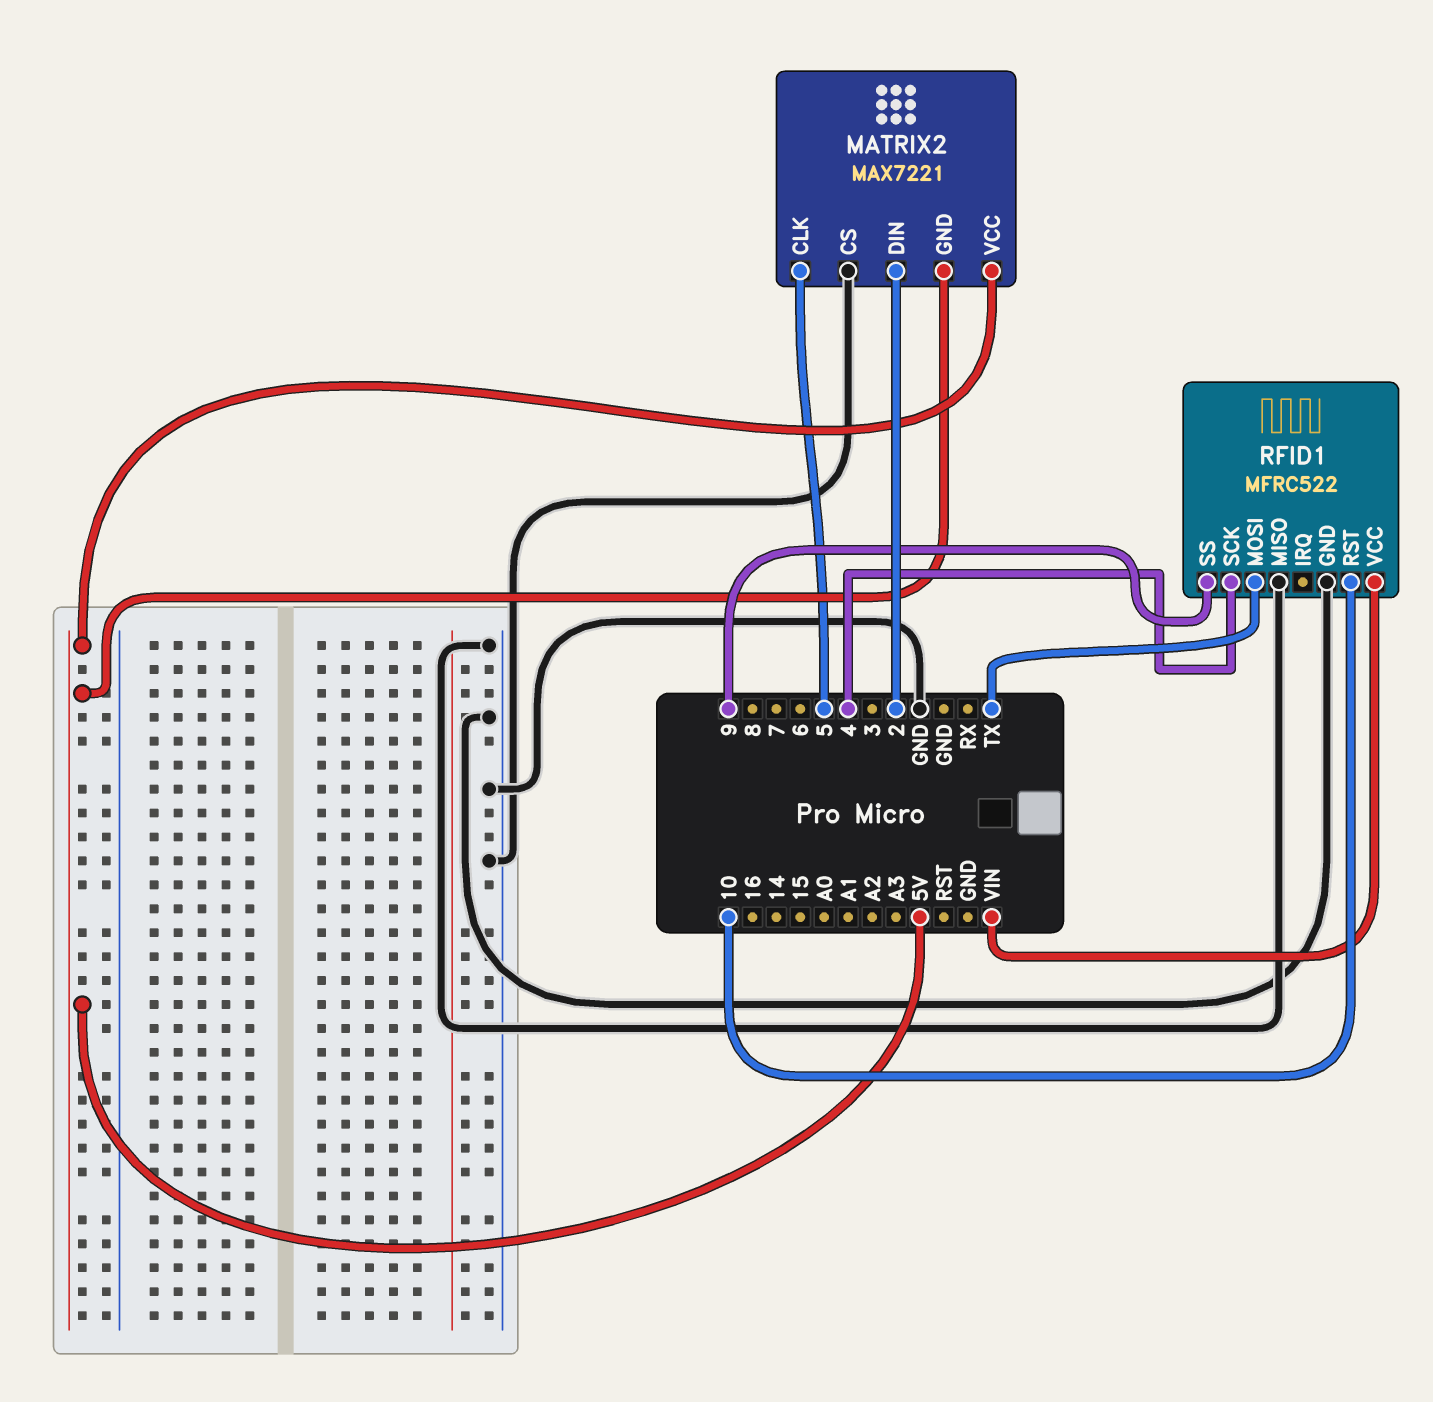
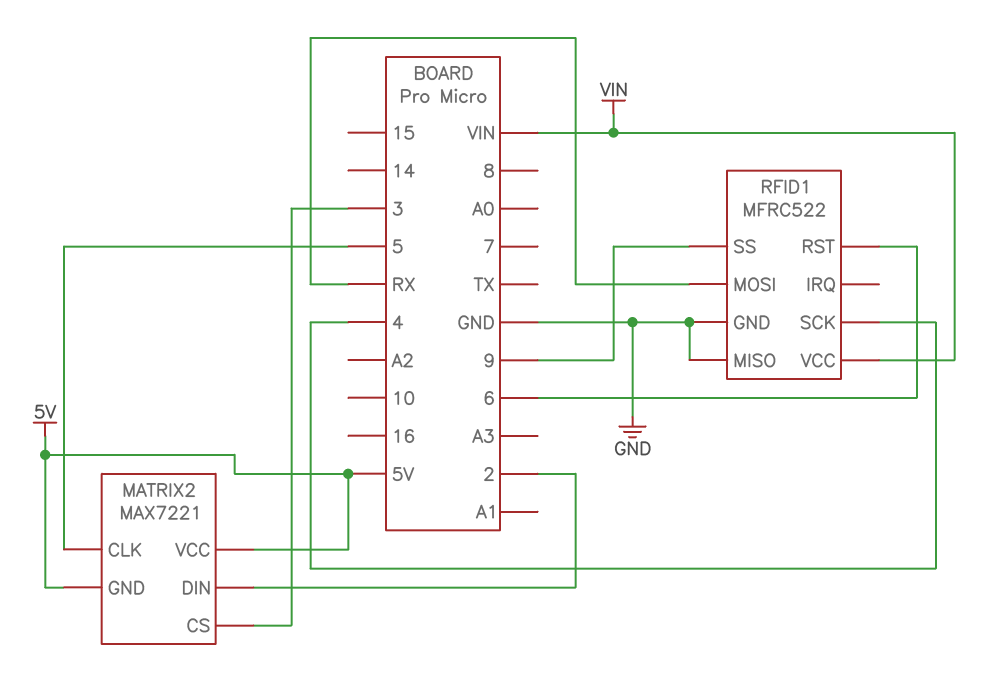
MATRIX2 pin CS: GND -> 3
RFID1 pin MOSI: TX -> RX
RFID1 pin RST: 10 -> 6

